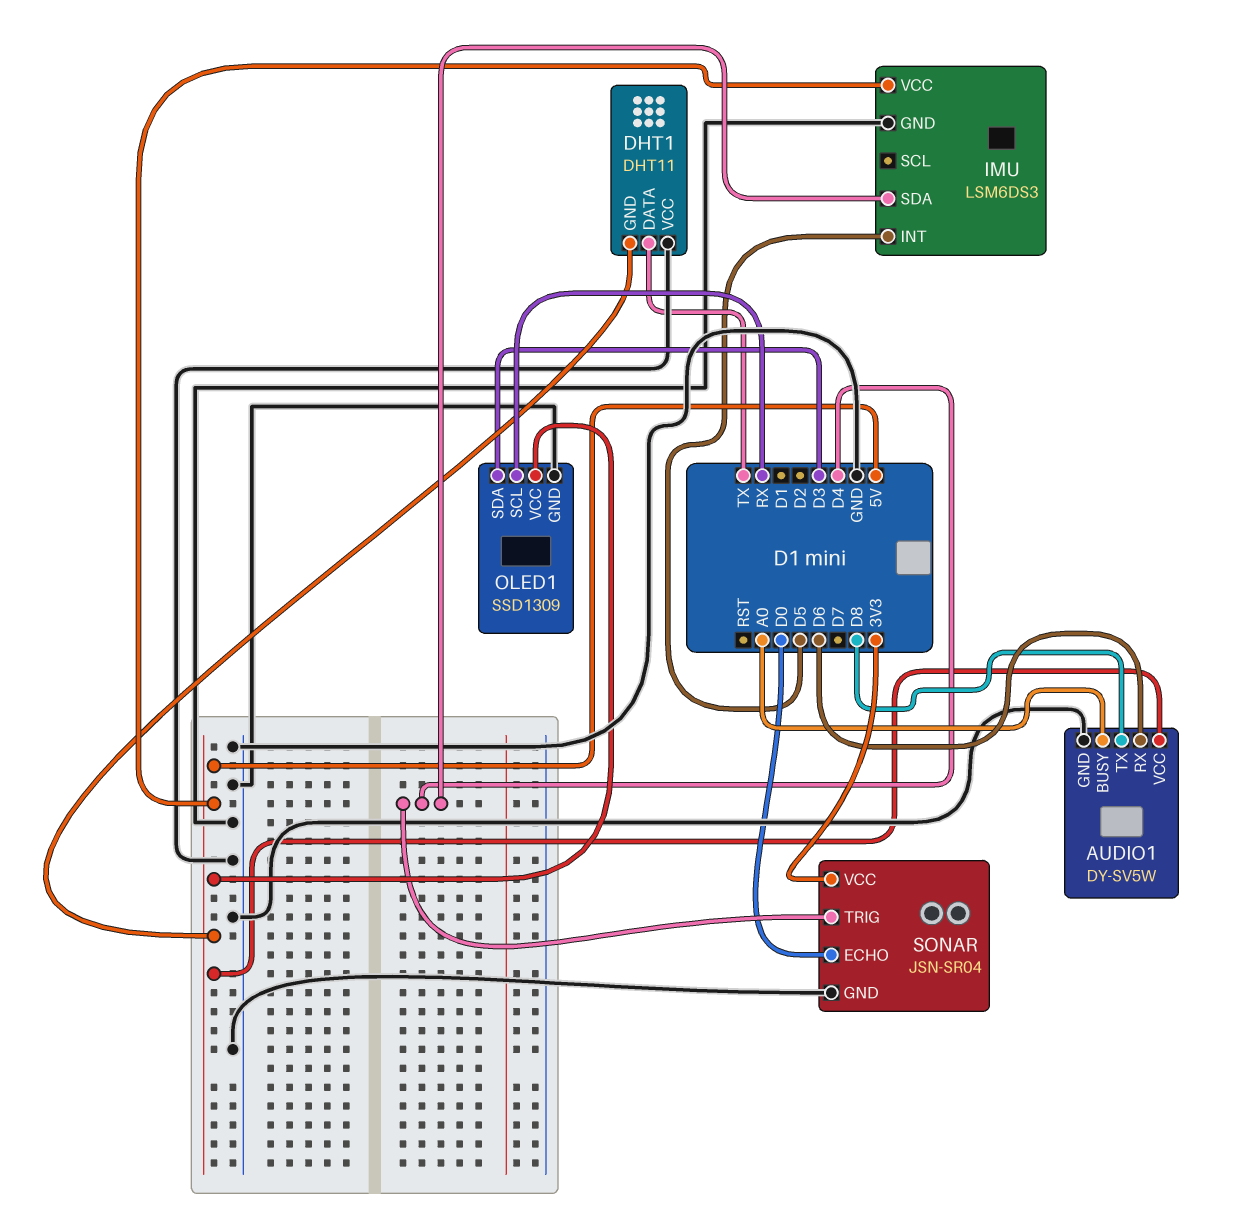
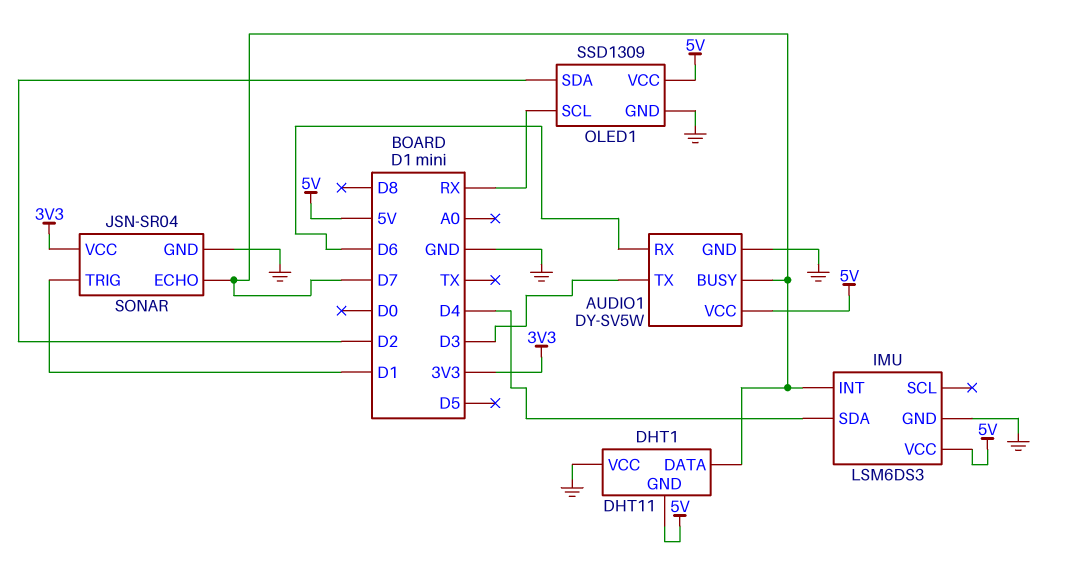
AUDIO1 pin BUSY: A0 -> D7
AUDIO1 pin TX: D8 -> D3
DHT1 pin DATA: TX -> D7
IMU pin INT: D5 -> D7
OLED1 pin SDA: D3 -> D2
SONAR pin ECHO: D0 -> D7
SONAR pin TRIG: D4 -> D1

